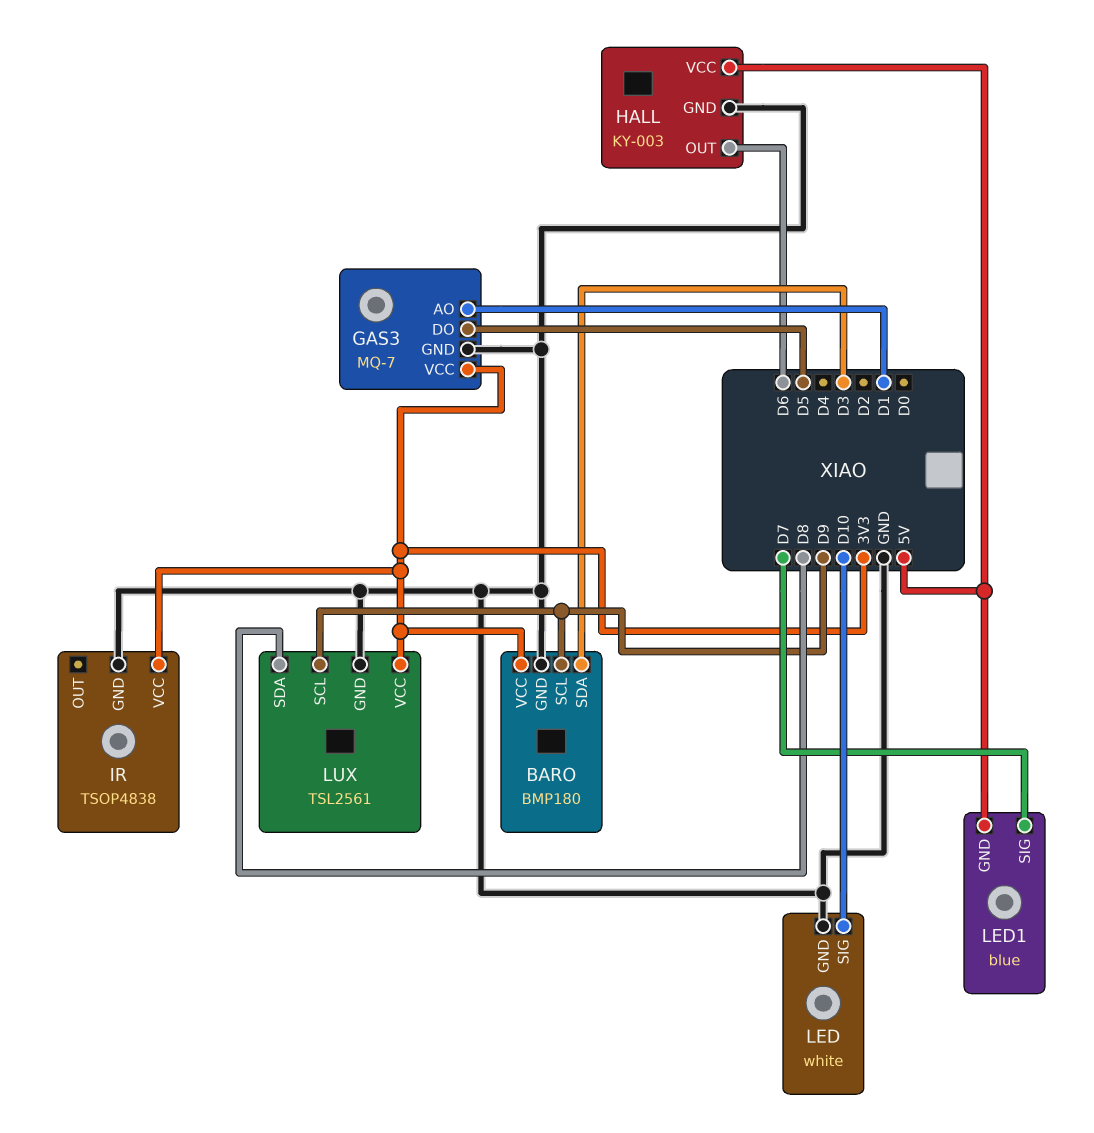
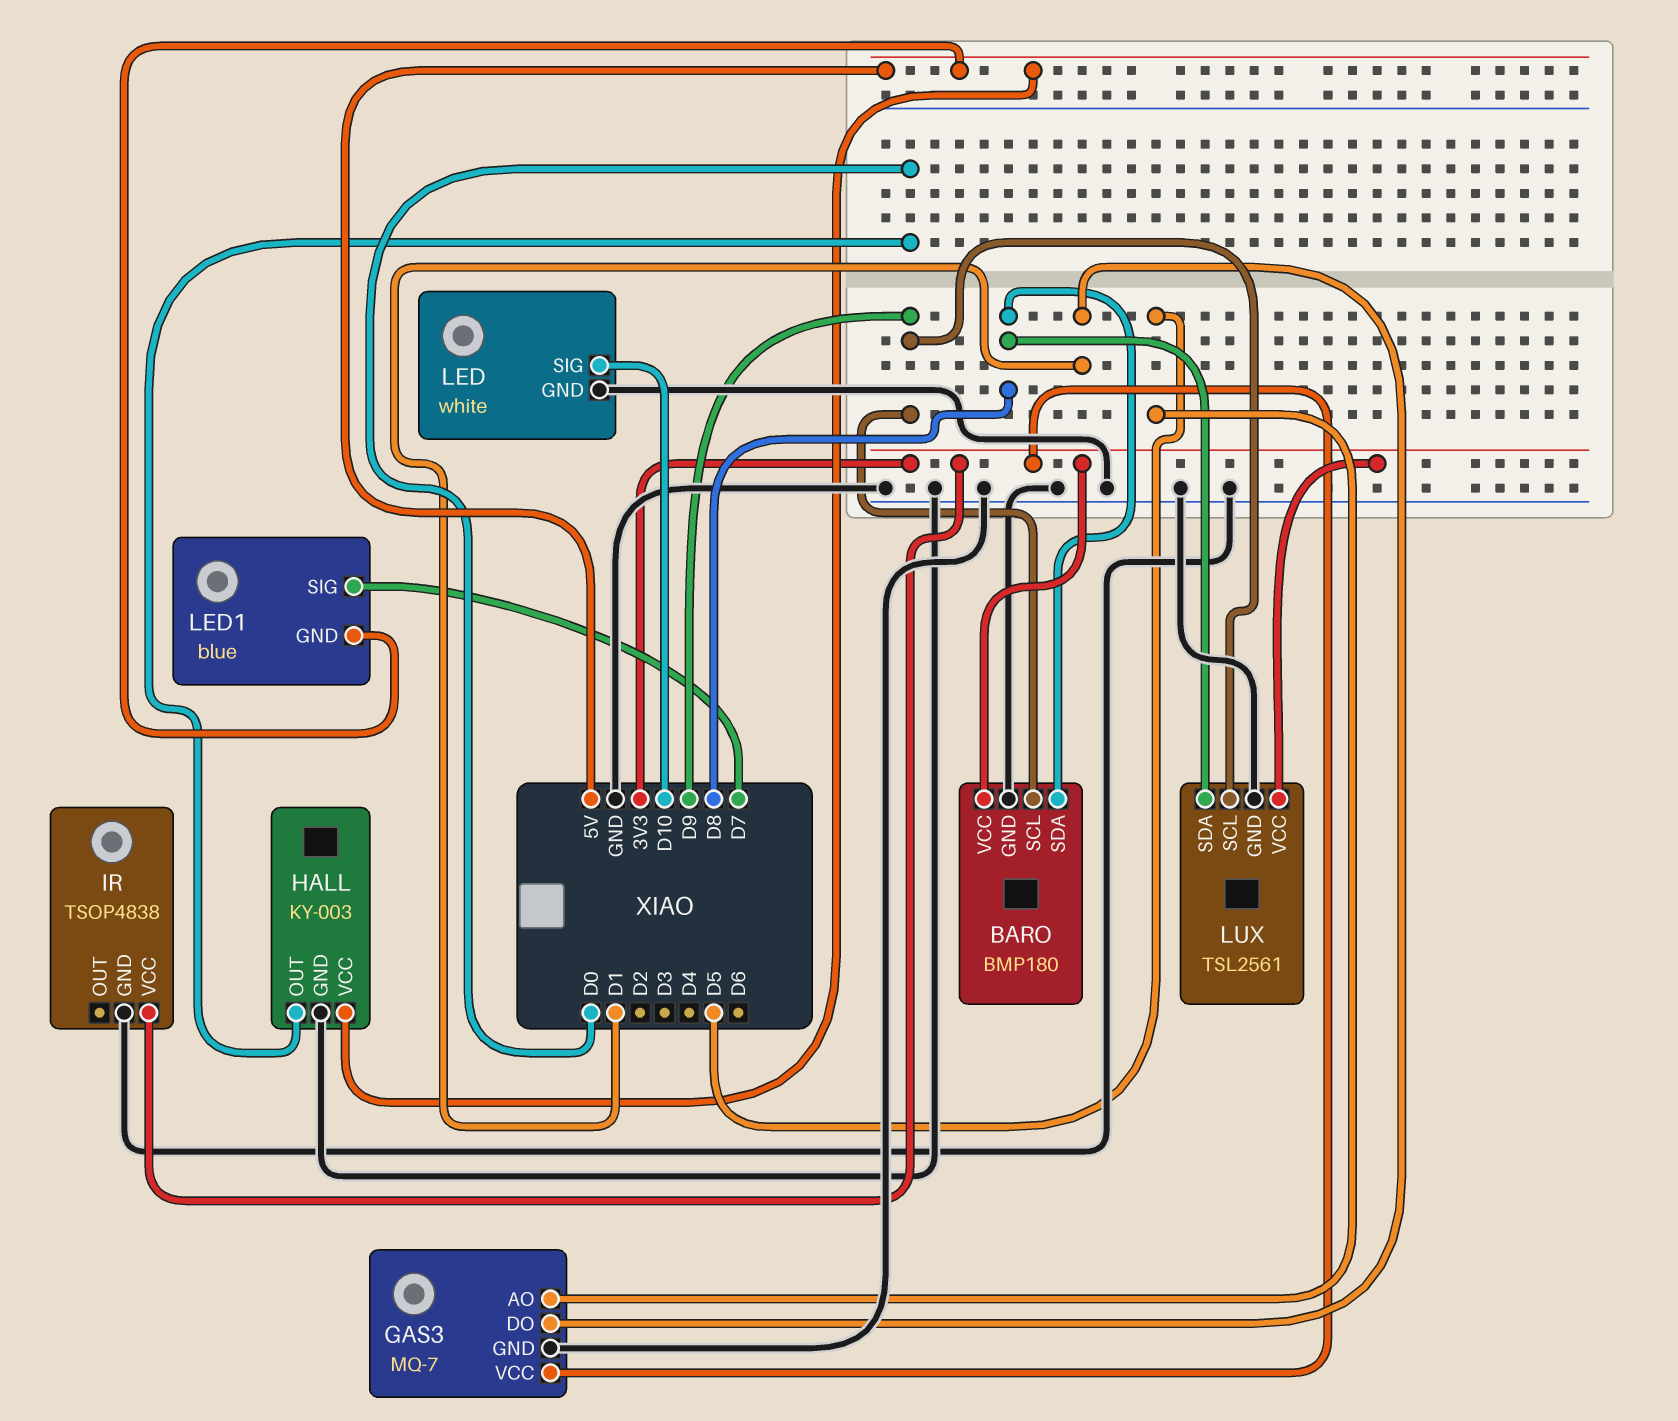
BARO pin SDA: D3 -> D8
GAS3 pin AO: D1 -> D5
GAS3 pin DO: D5 -> D1
HALL pin OUT: D6 -> D0

